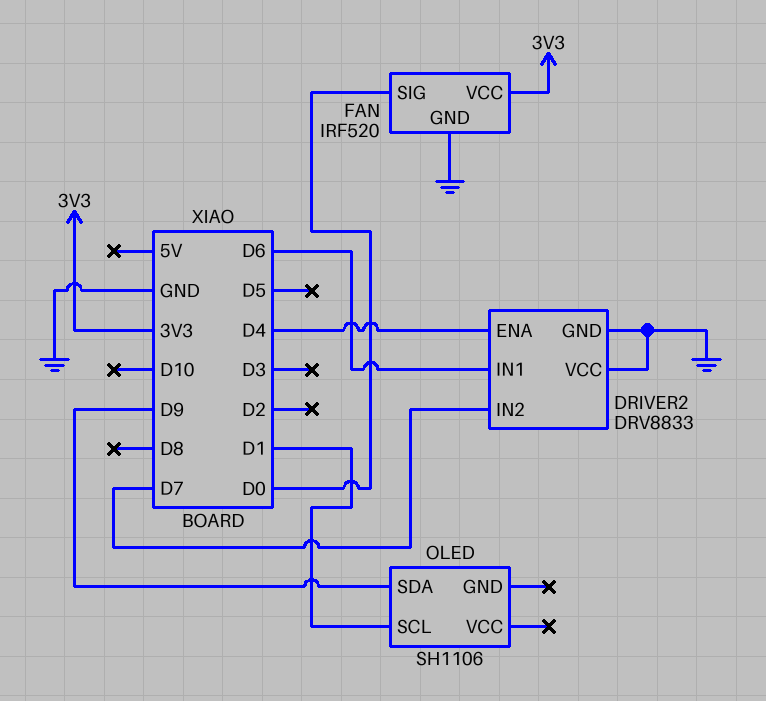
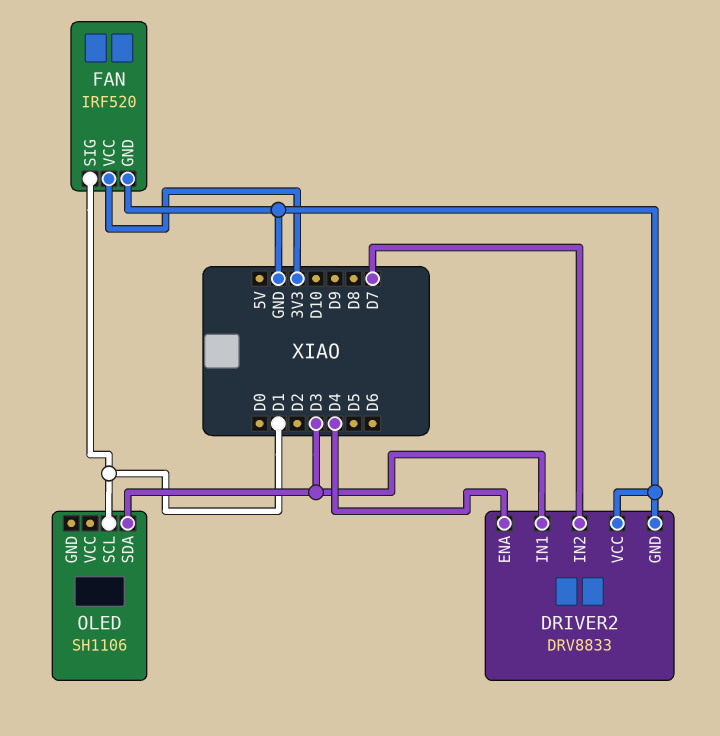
DRIVER2 pin IN1: D6 -> D3
FAN pin SIG: D0 -> D1
OLED pin SDA: D9 -> D3

